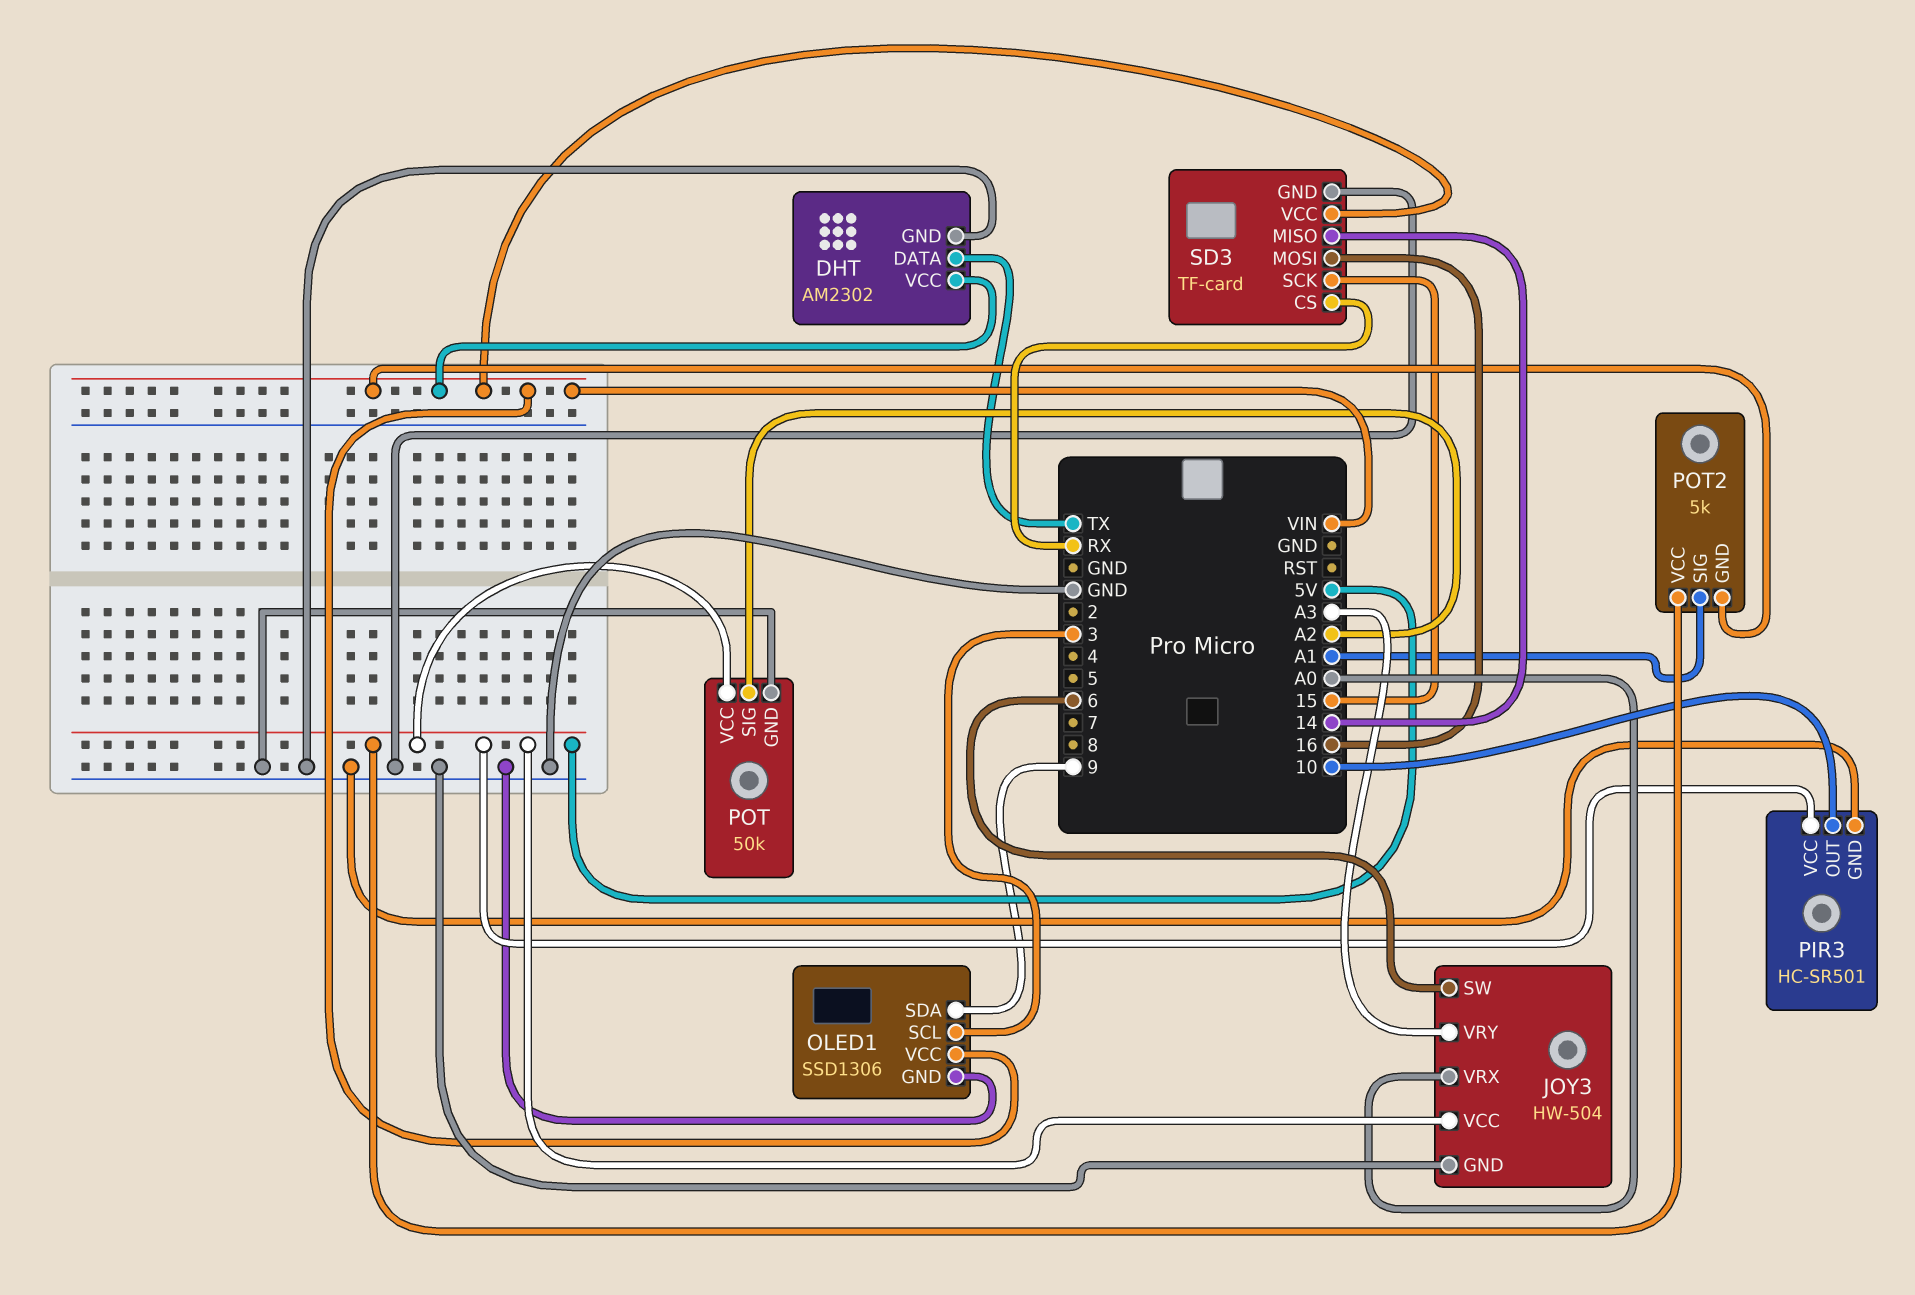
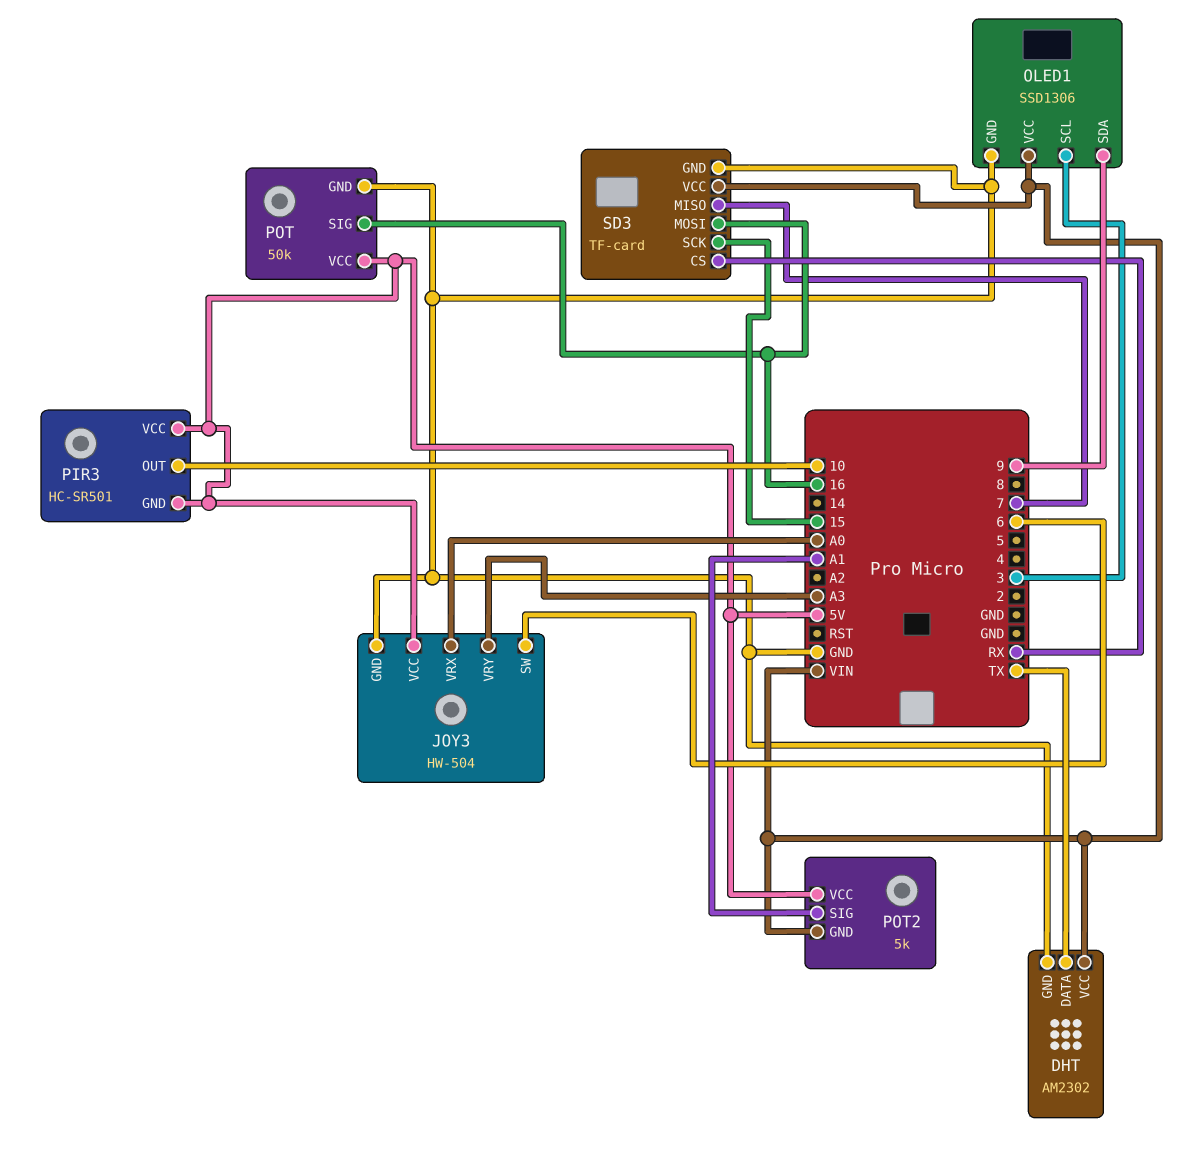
PIR3 pin GND: GND -> 5V
POT pin SIG: A2 -> 16
SD3 pin MISO: 14 -> 7

